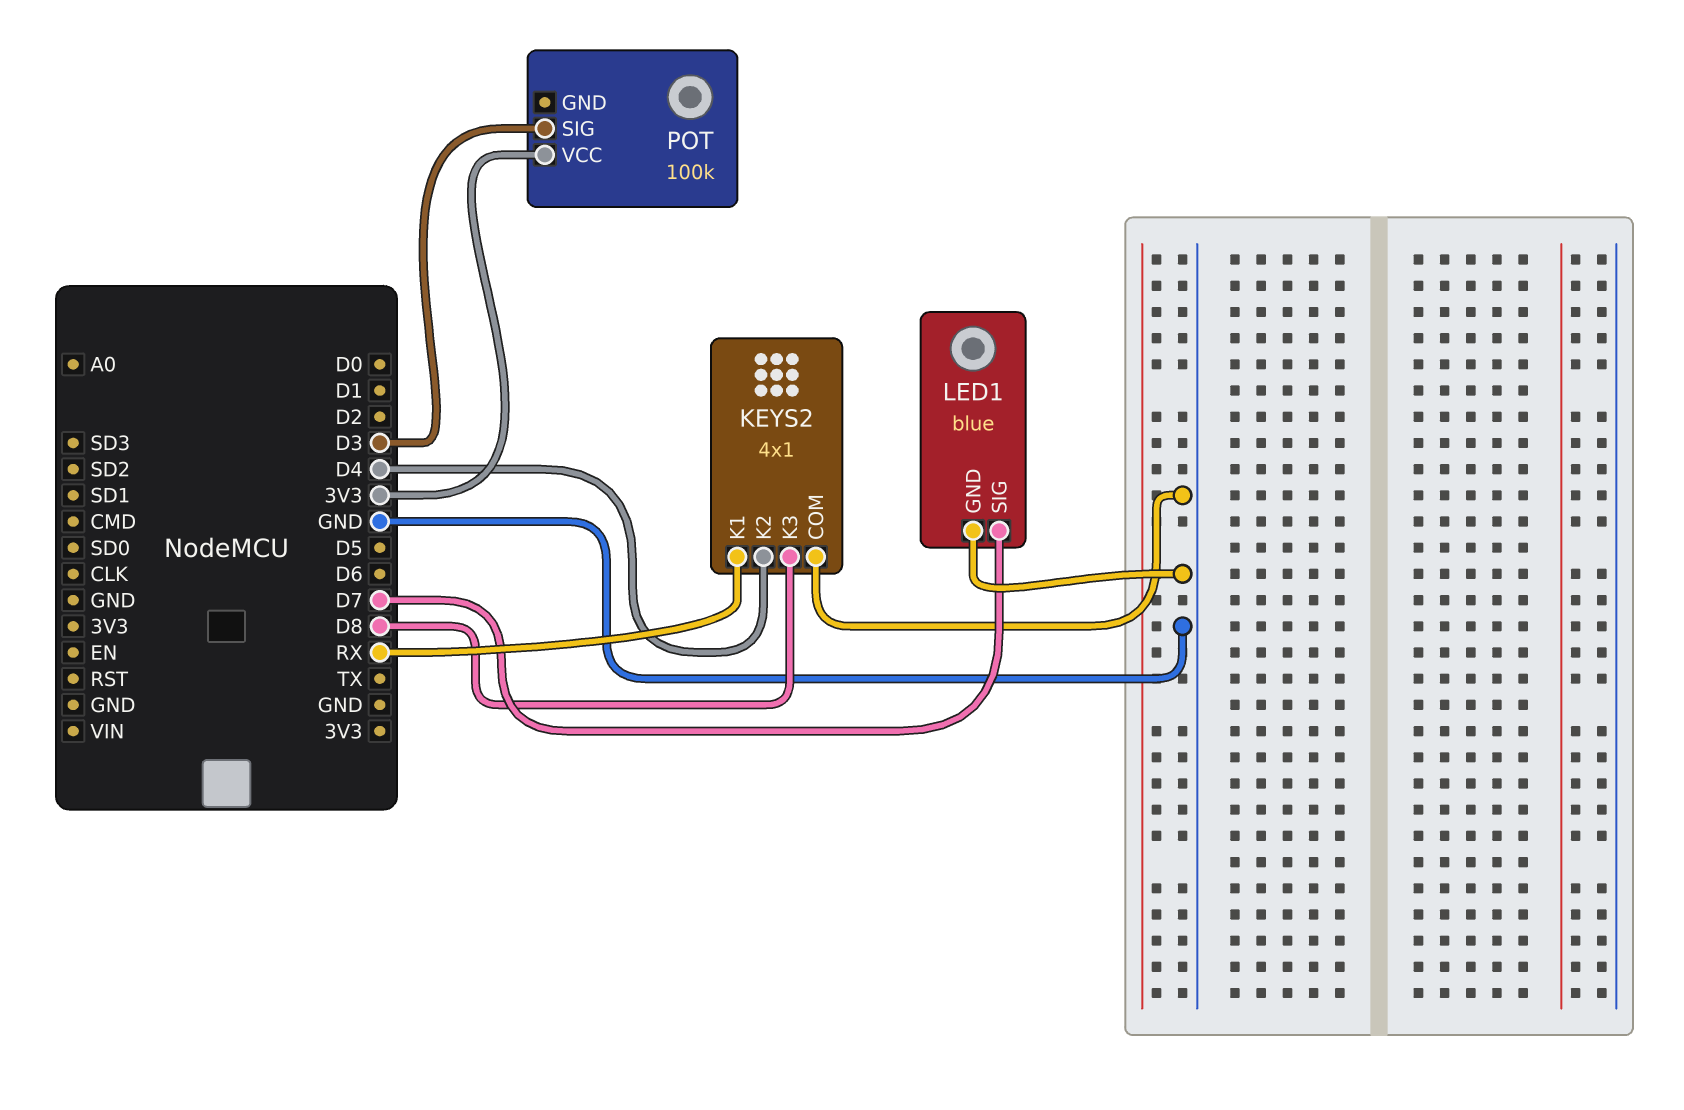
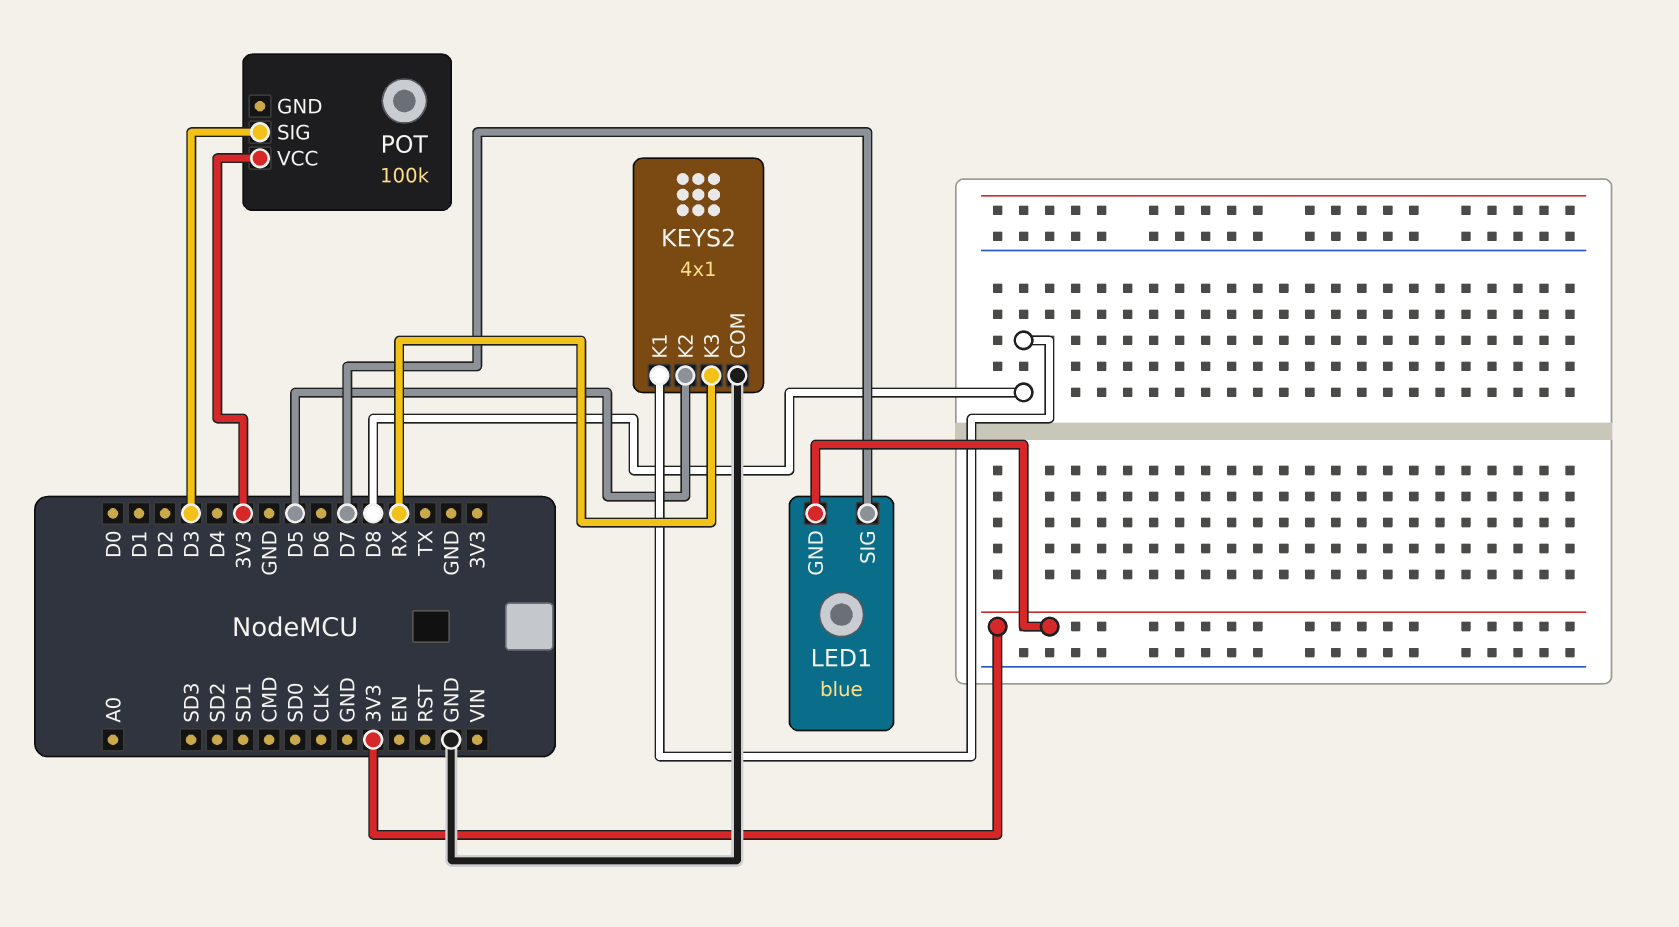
KEYS2 pin K1: RX -> D8
KEYS2 pin K2: D4 -> D5
KEYS2 pin K3: D8 -> RX
LED1 pin GND: GND -> 3V3

